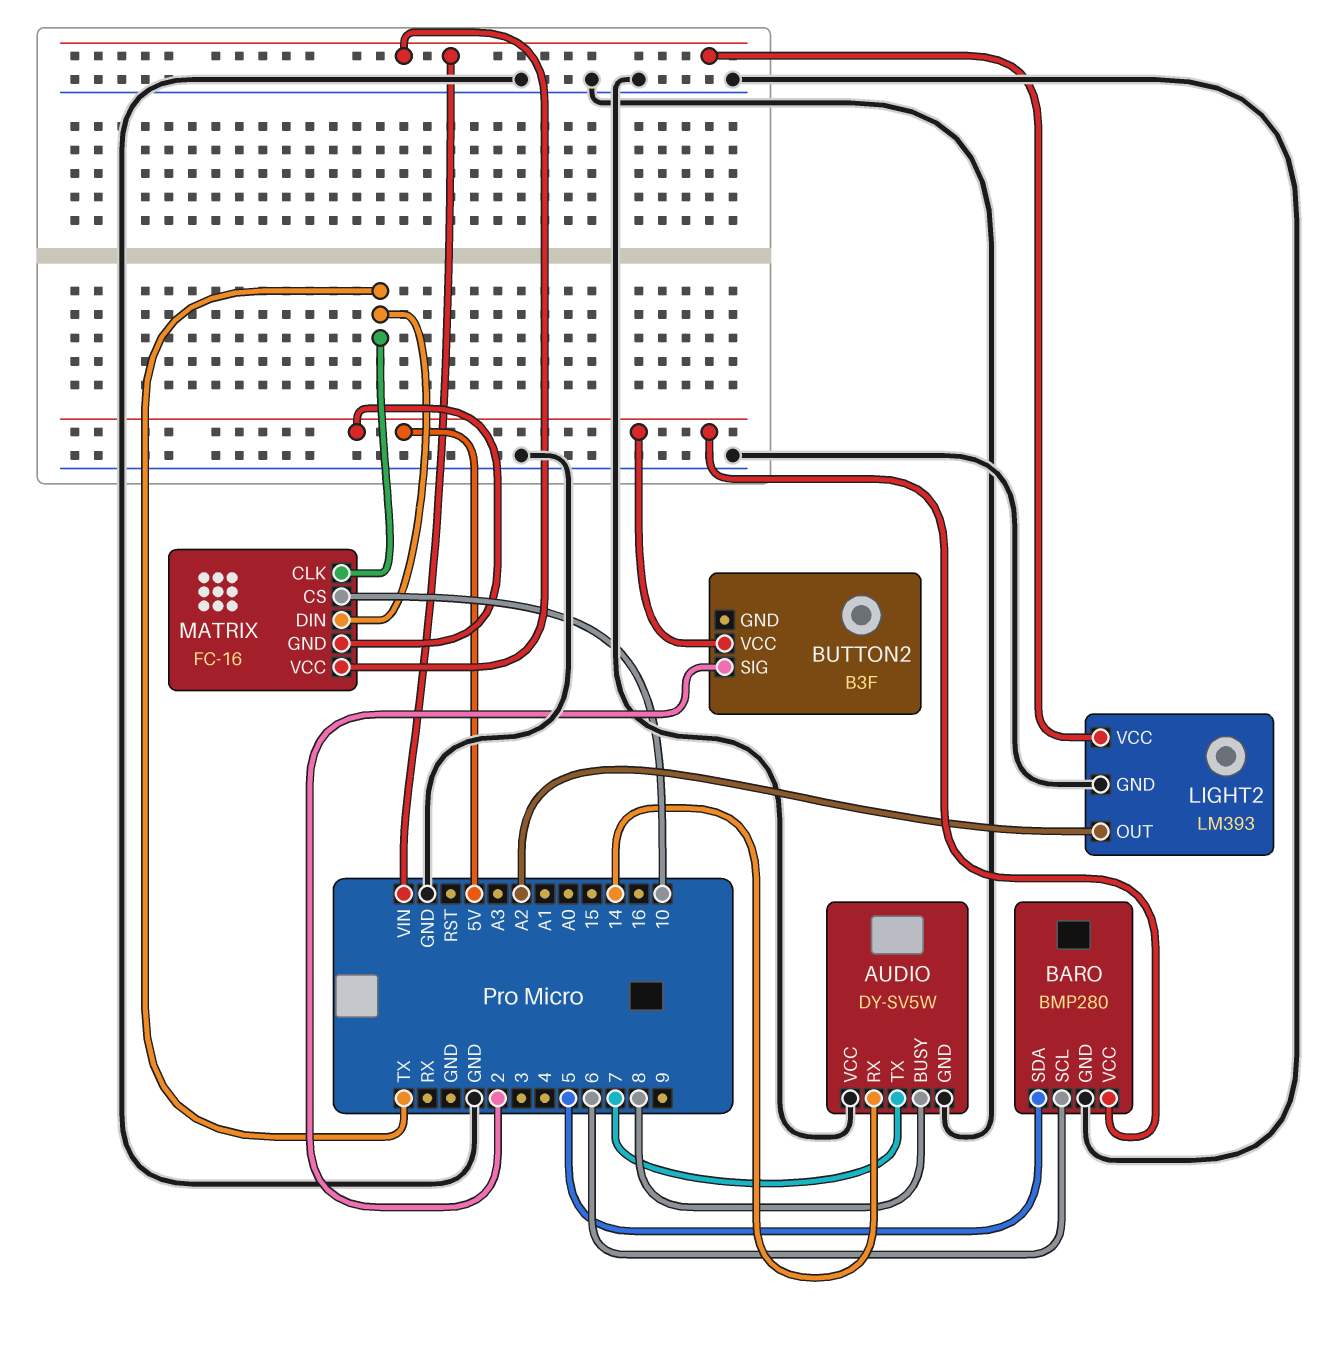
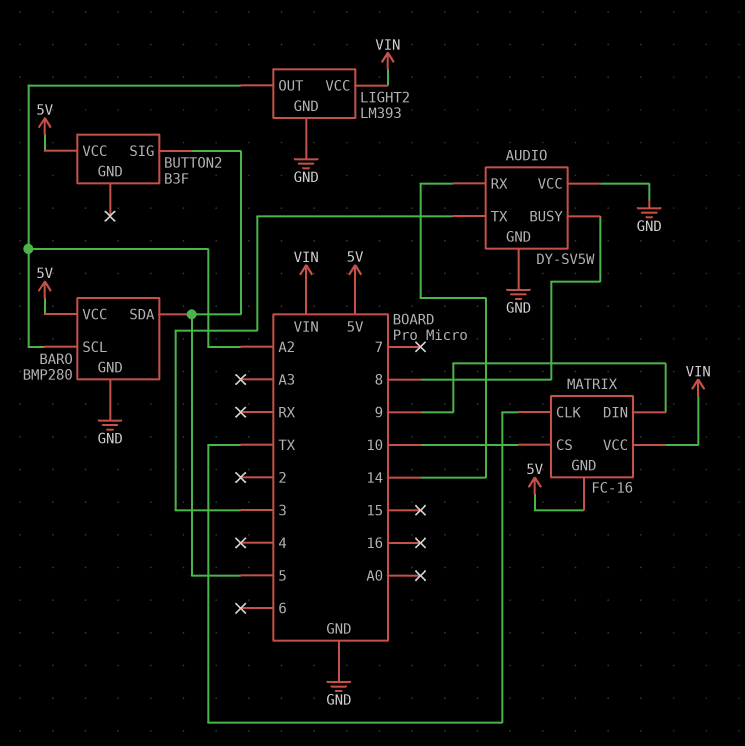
AUDIO pin TX: 7 -> 3
BARO pin SCL: 6 -> A2
BUTTON2 pin SIG: 2 -> 5
MATRIX pin DIN: TX -> 9

